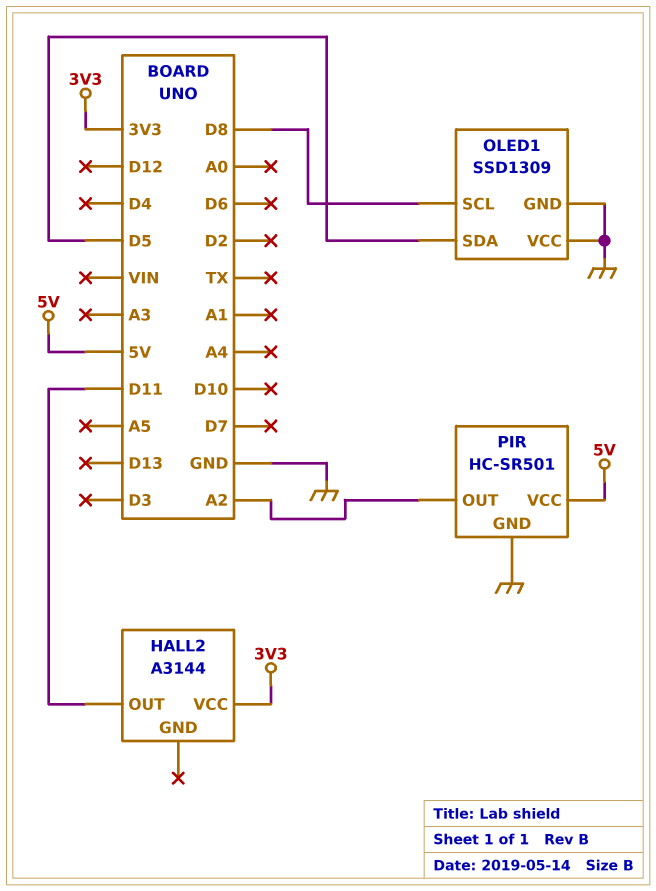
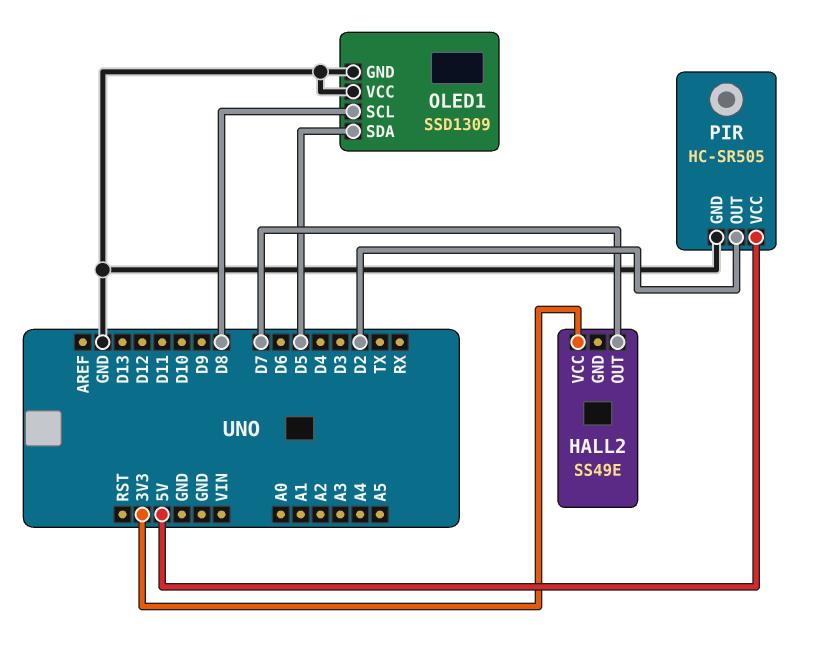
HALL2: A3144 -> SS49E
HALL2 pin OUT: D11 -> D7
PIR: HC-SR501 -> HC-SR505
PIR pin OUT: A2 -> D2

